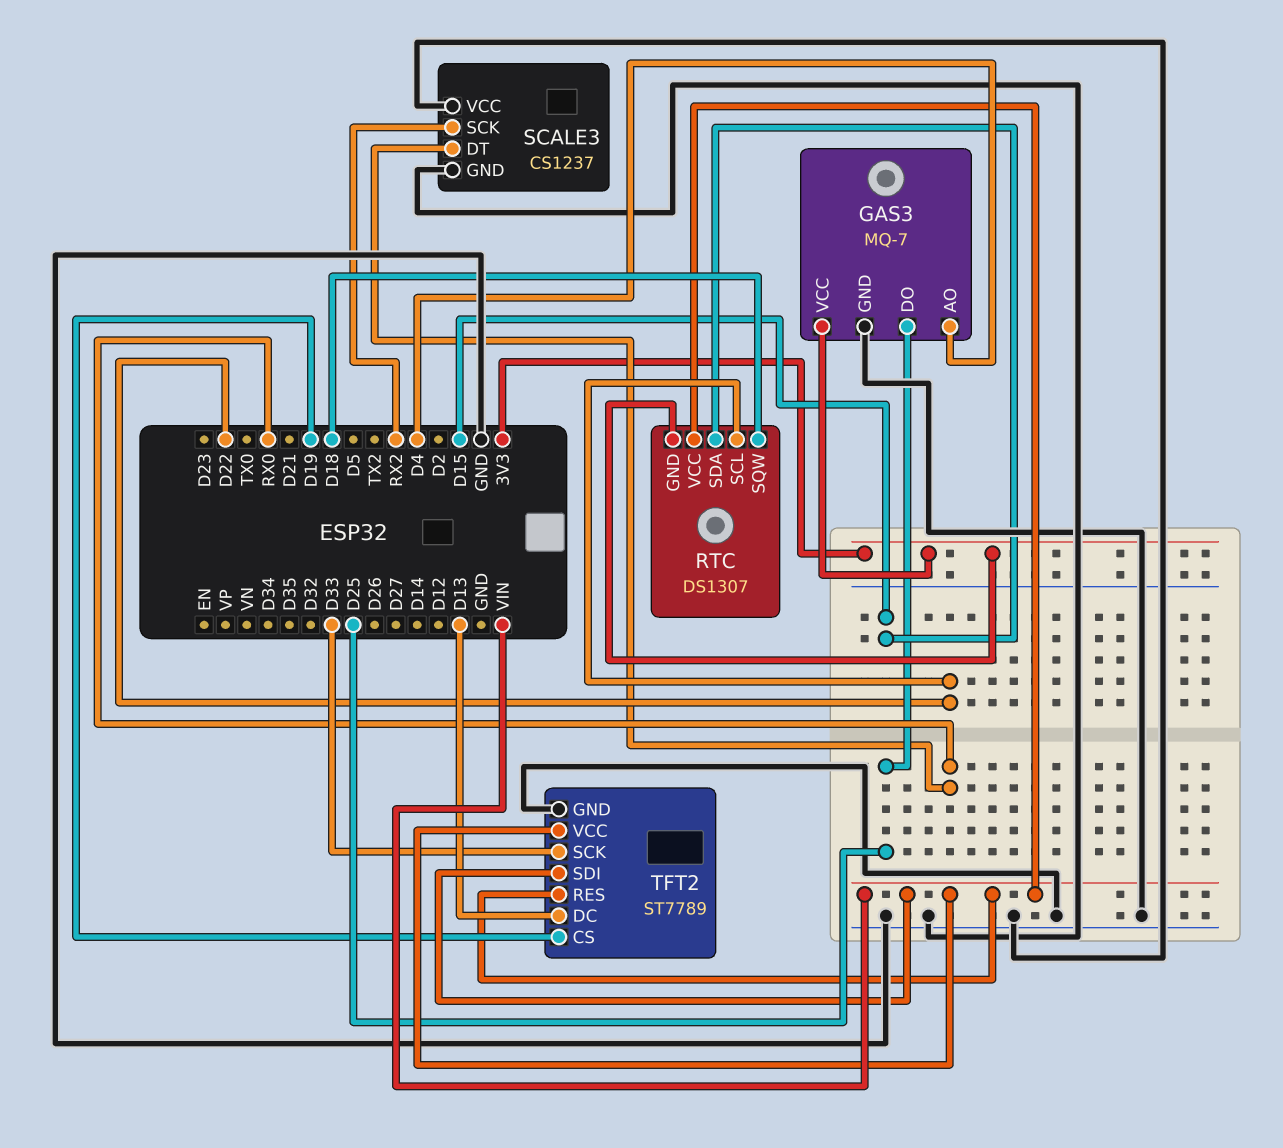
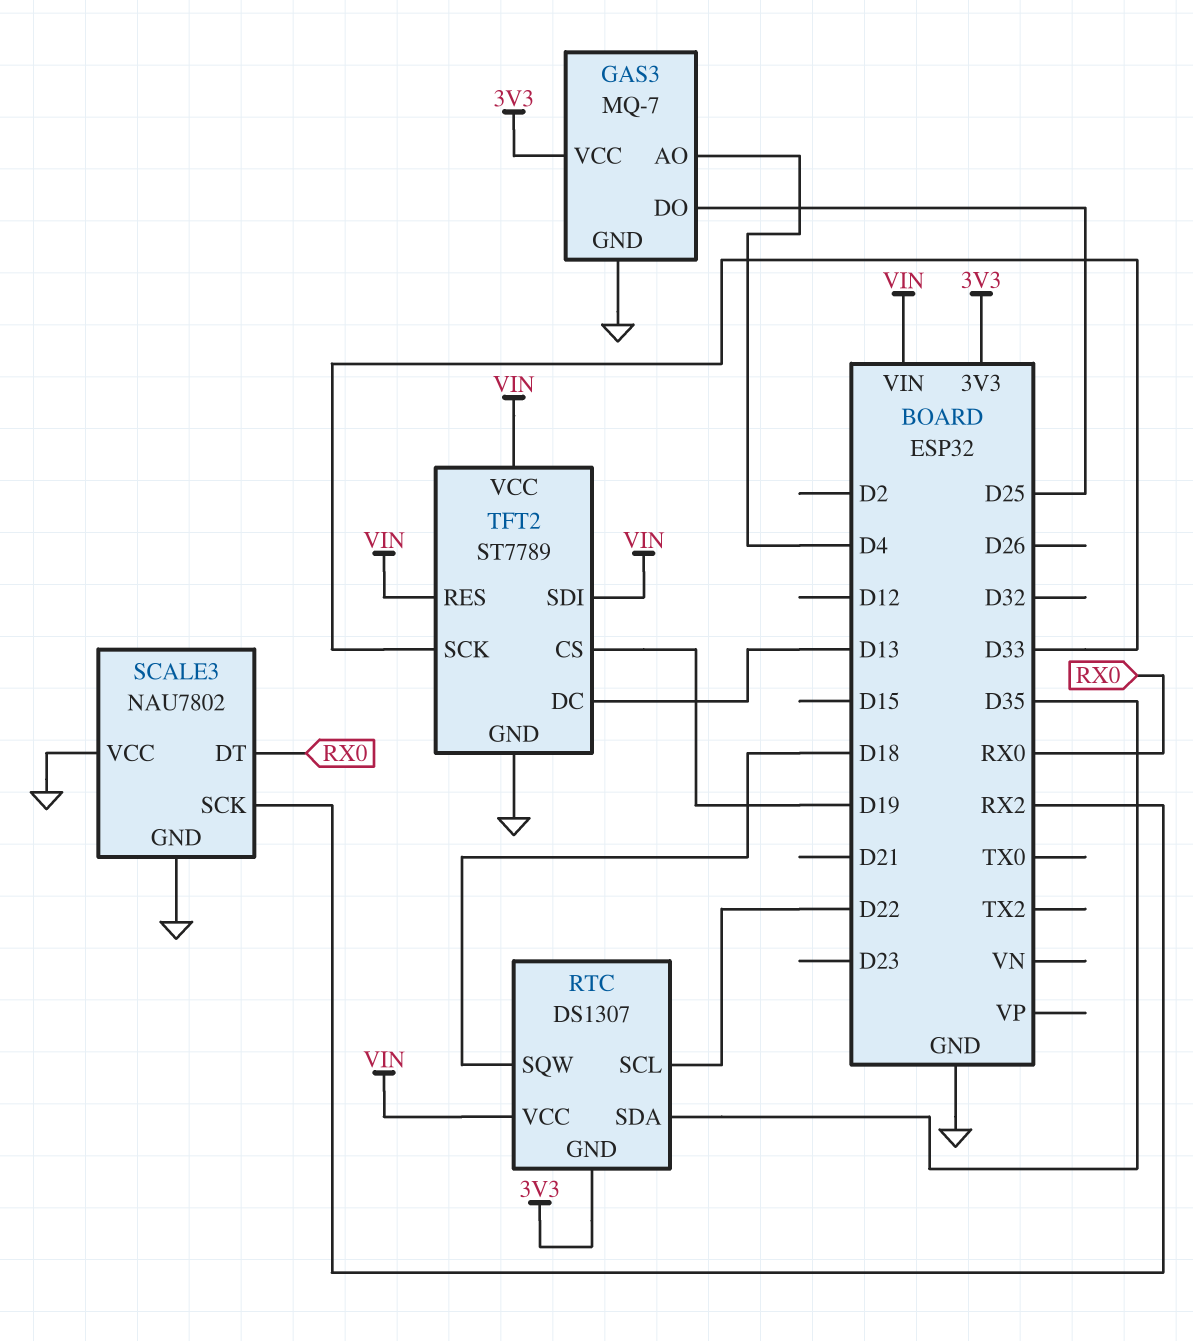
RTC pin SDA: D15 -> D35
SCALE3: CS1237 -> NAU7802

